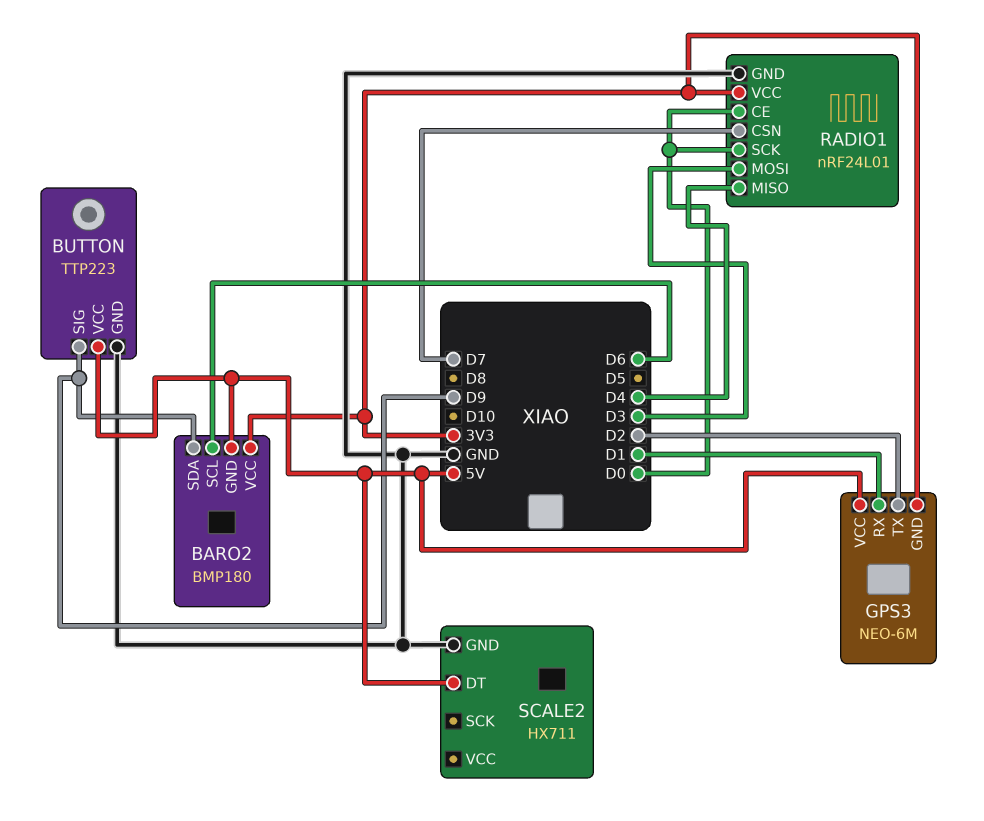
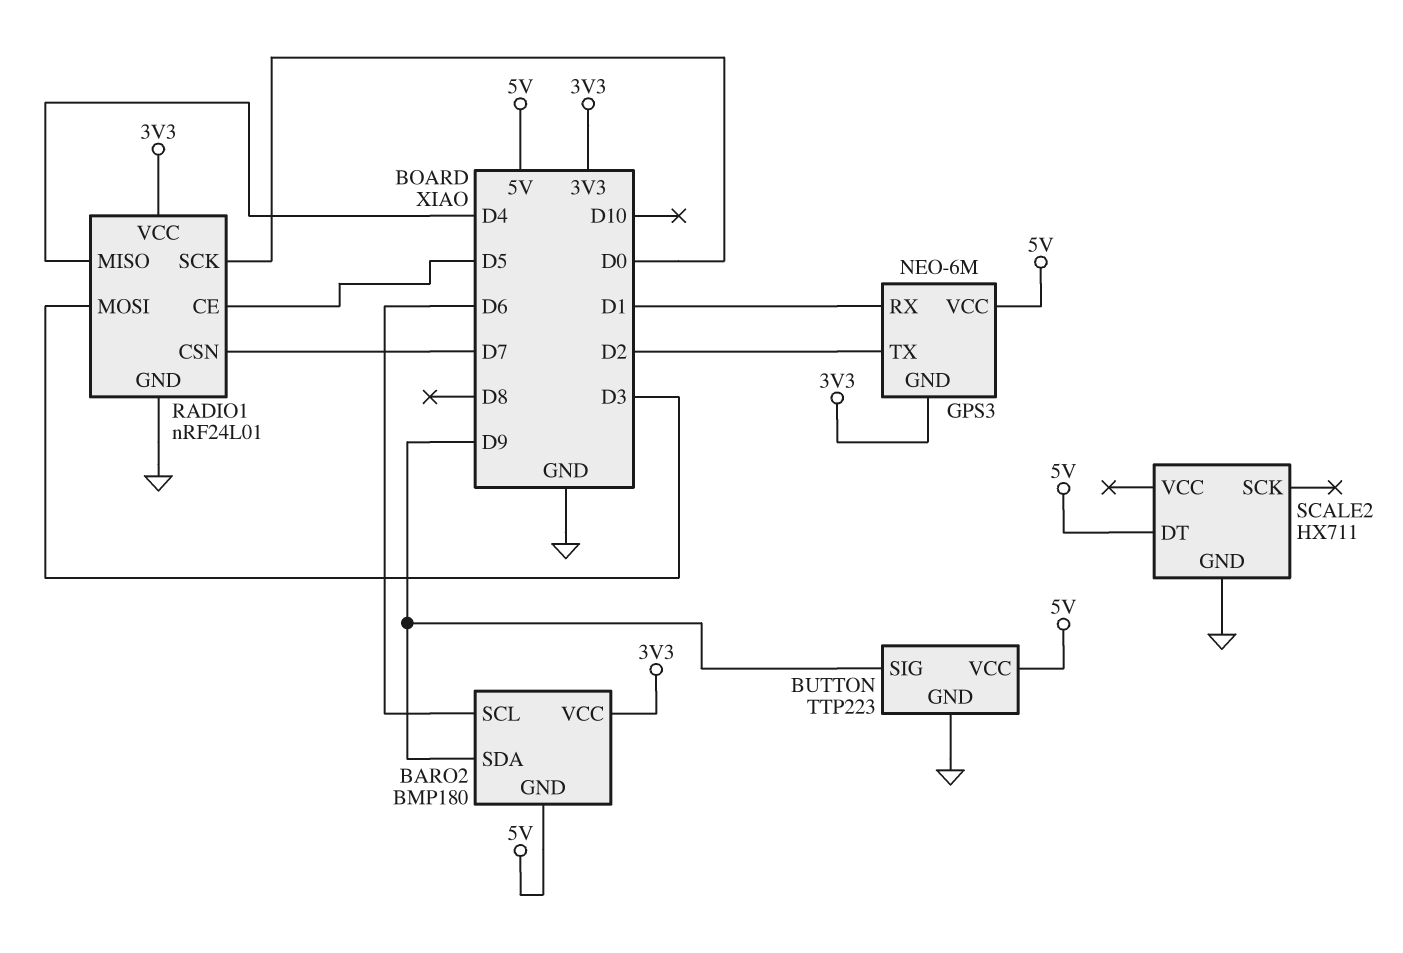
RADIO1 pin CE: D0 -> D5

